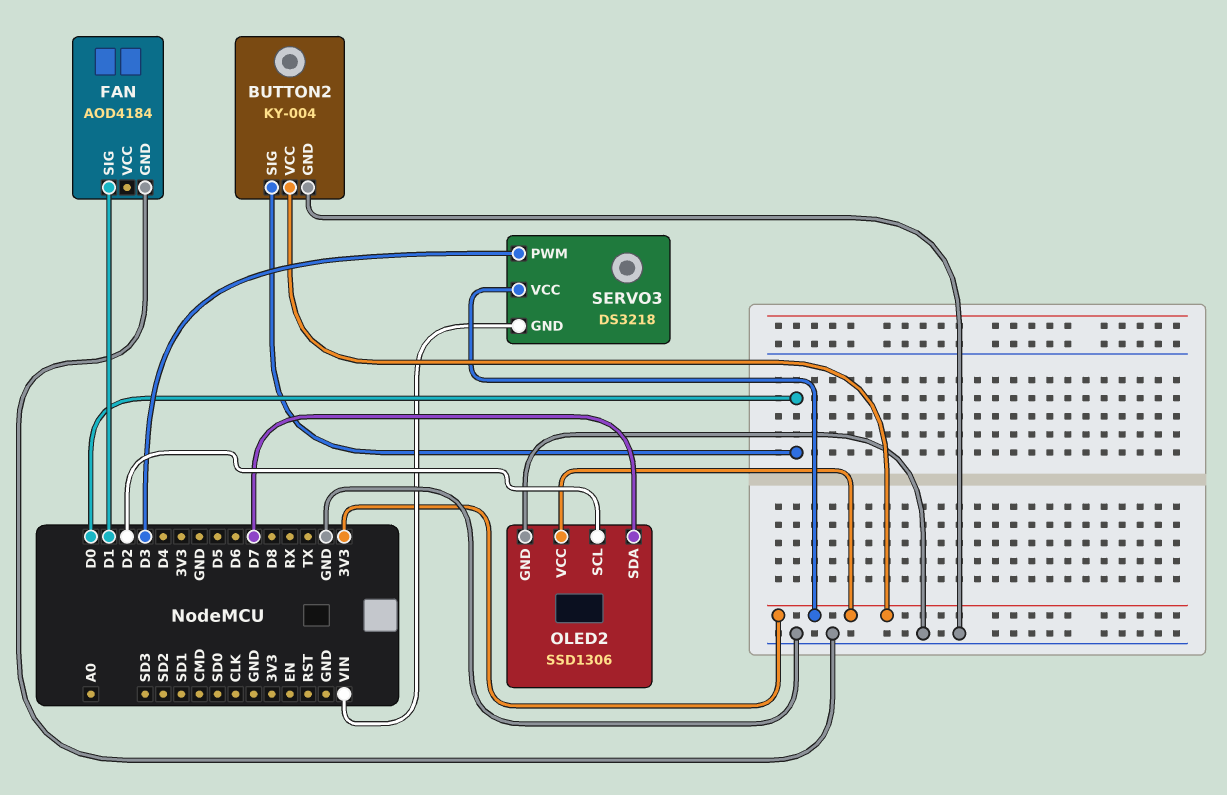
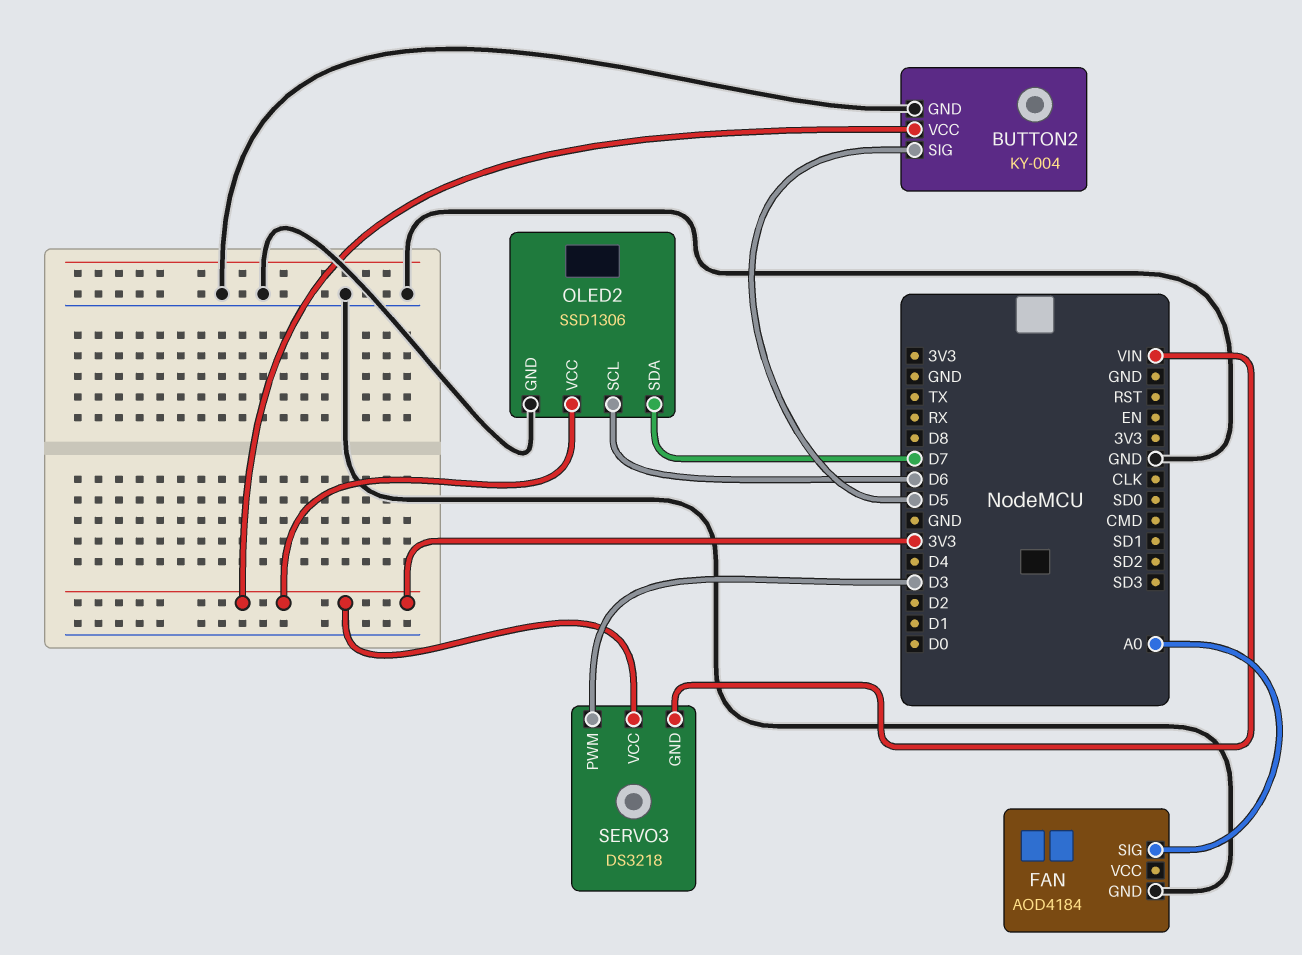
BUTTON2 pin SIG: D0 -> D5
FAN pin SIG: D1 -> A0
OLED2 pin SCL: D2 -> D6

